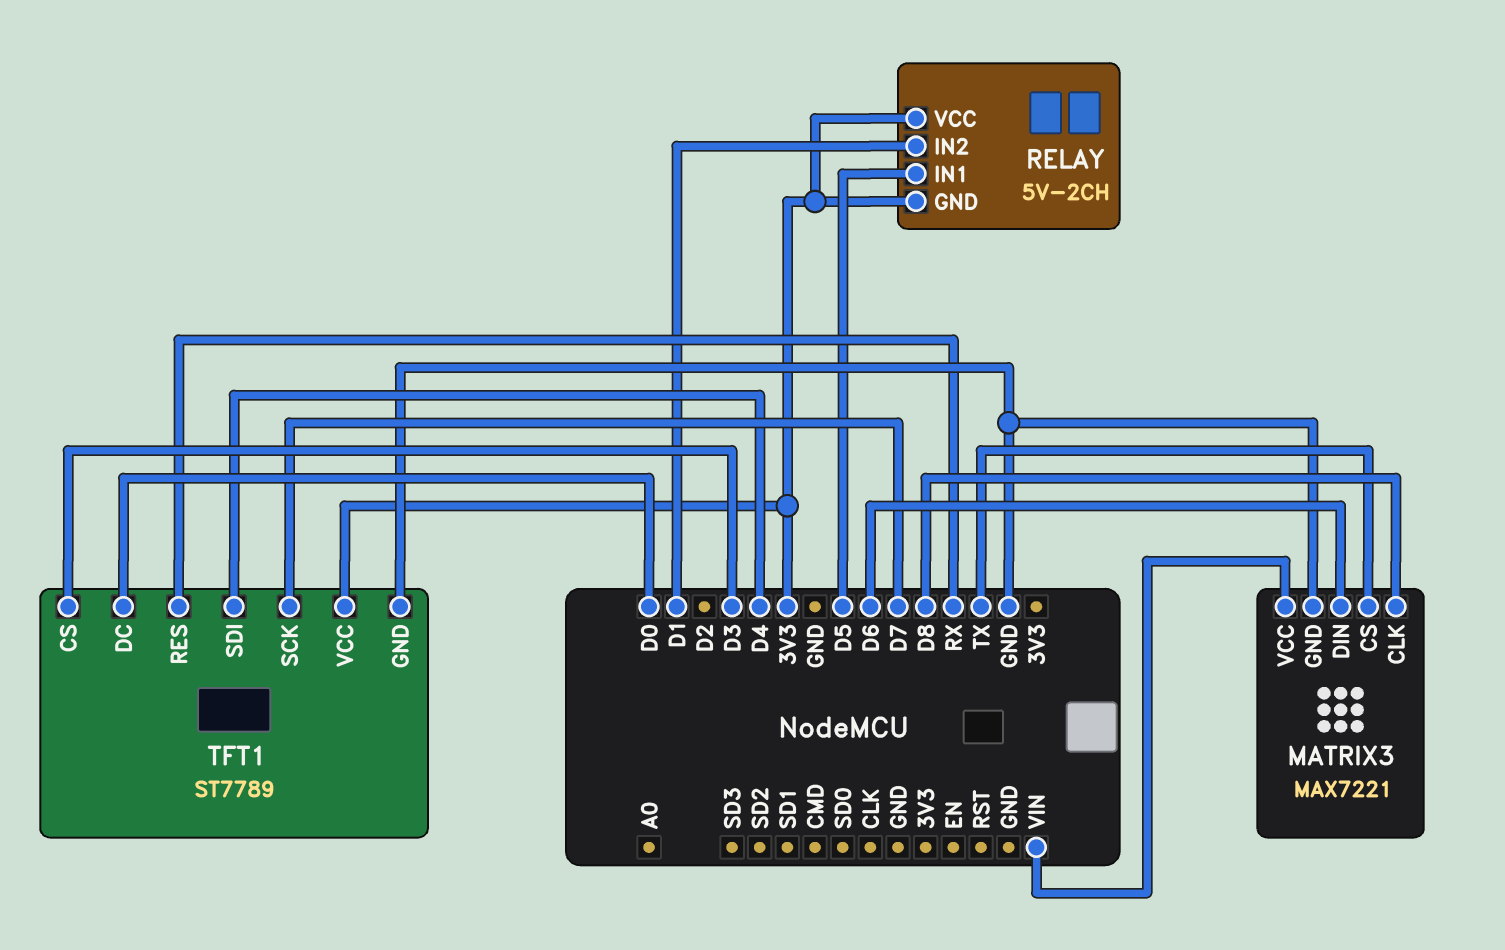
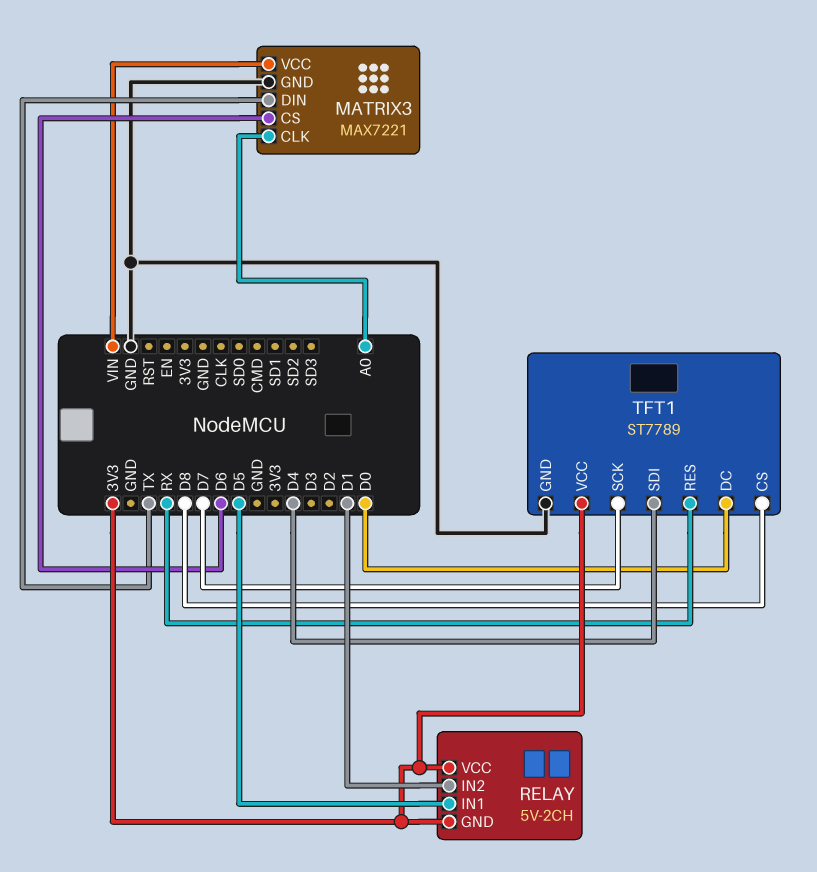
MATRIX3 pin CLK: D8 -> A0
MATRIX3 pin CS: TX -> D6
MATRIX3 pin DIN: D6 -> TX
TFT1 pin CS: D3 -> D8

